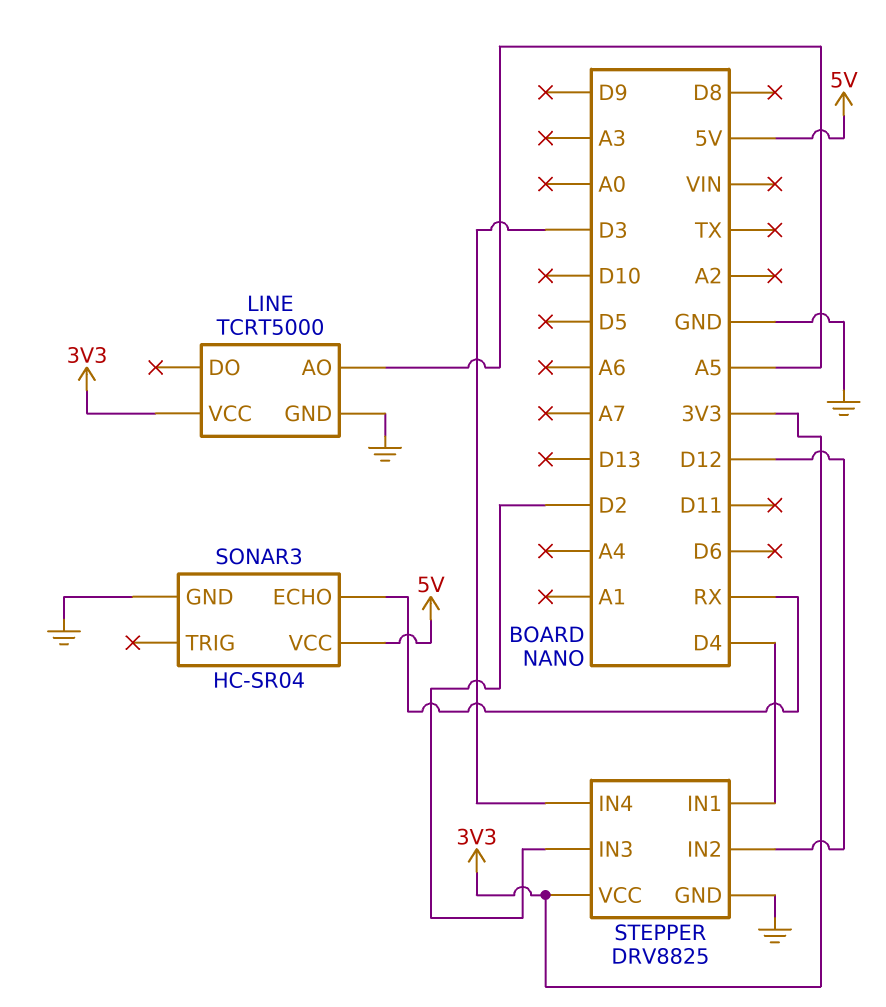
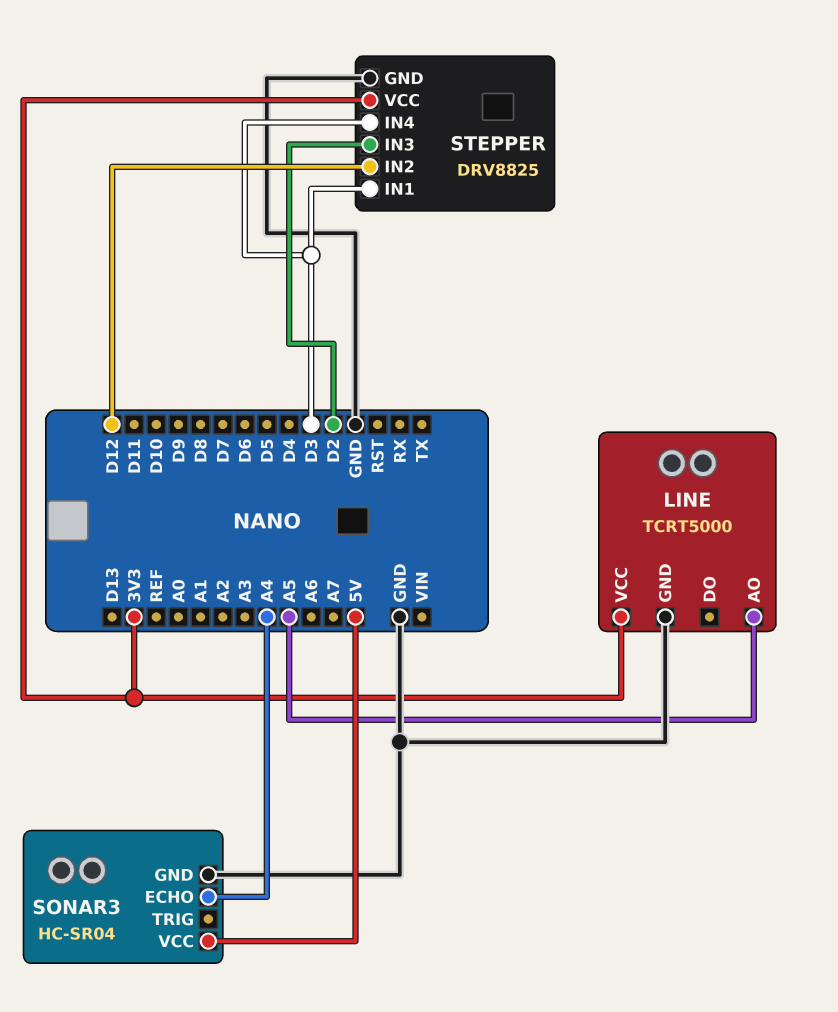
SONAR3 pin ECHO: RX -> A4
STEPPER pin IN1: D4 -> D3

